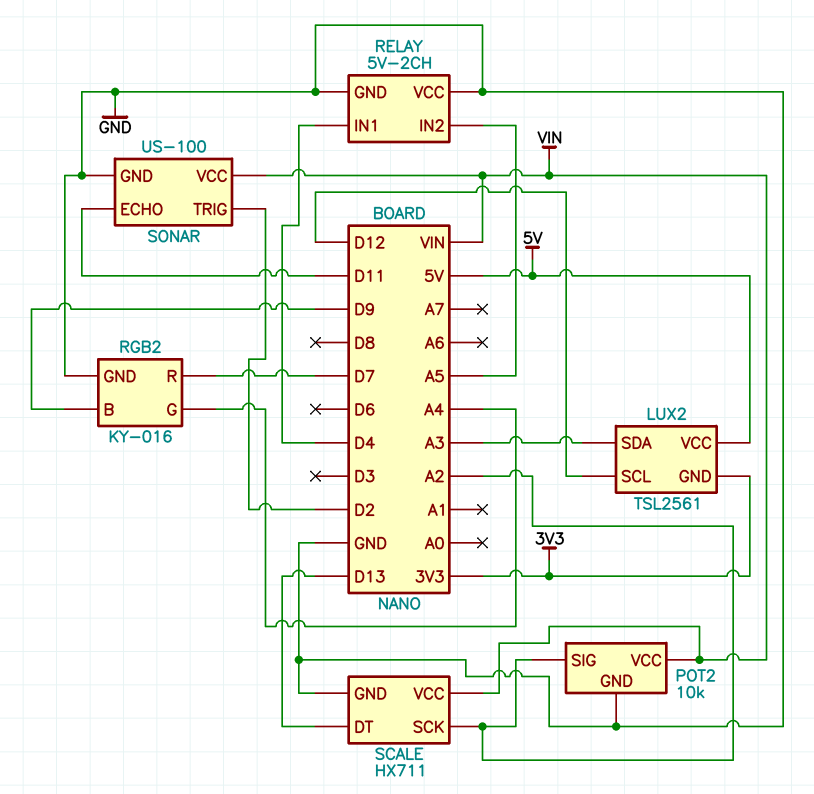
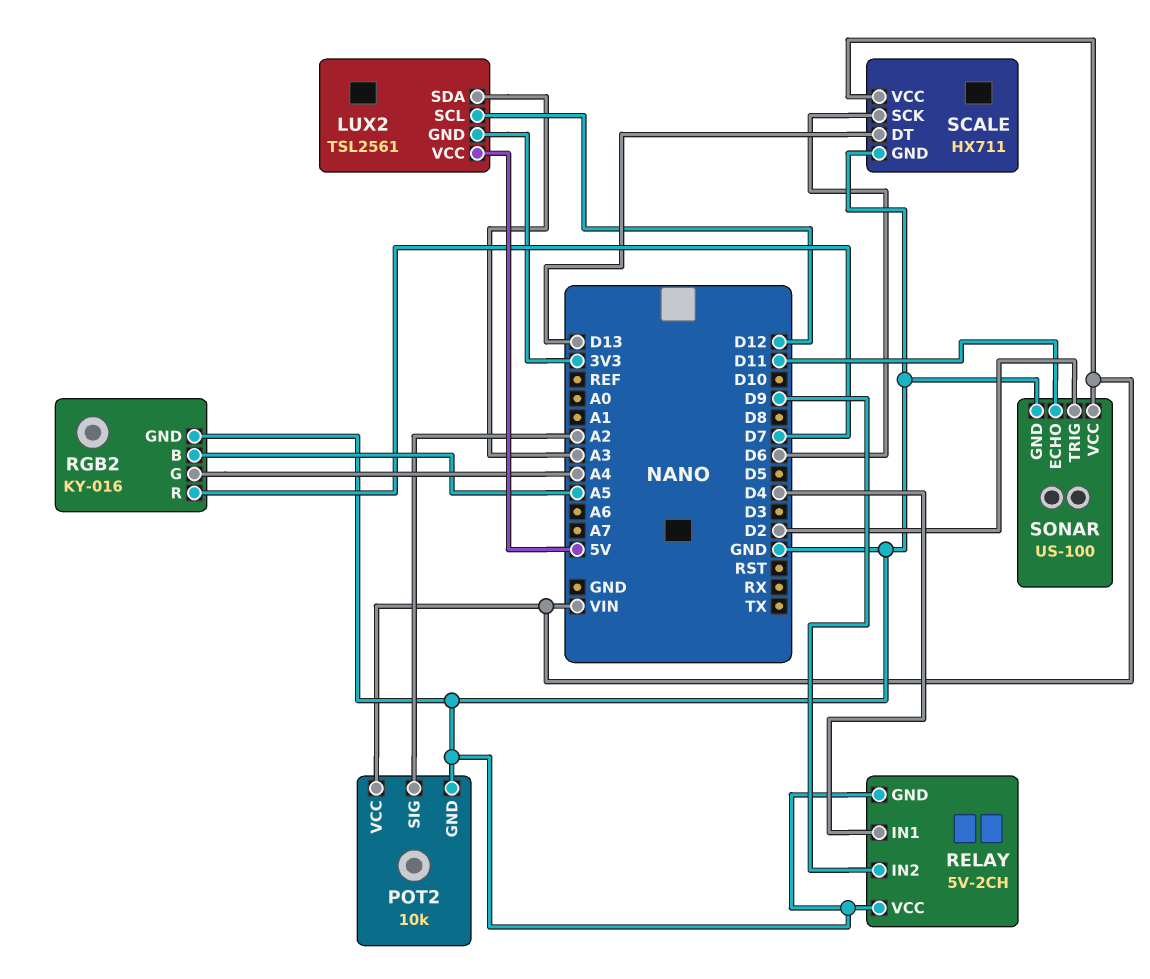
RELAY pin IN2: A5 -> D9
RGB2 pin B: D9 -> A5
SCALE pin SCK: A2 -> D6

